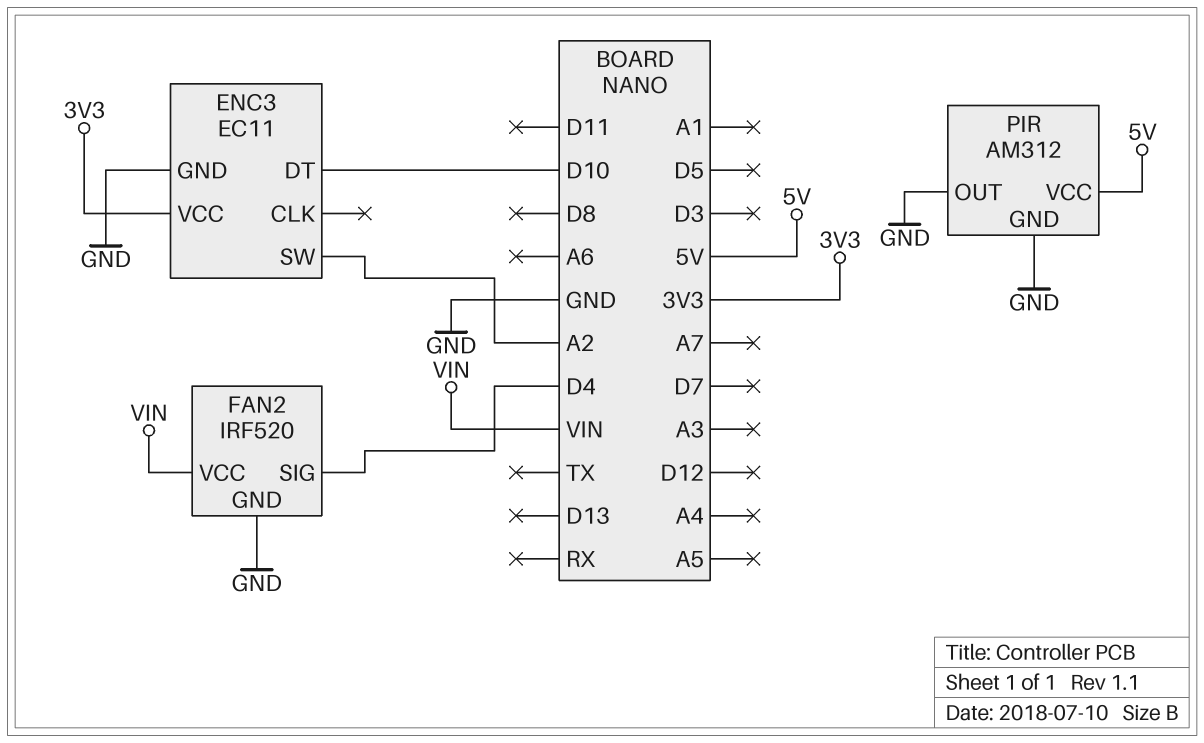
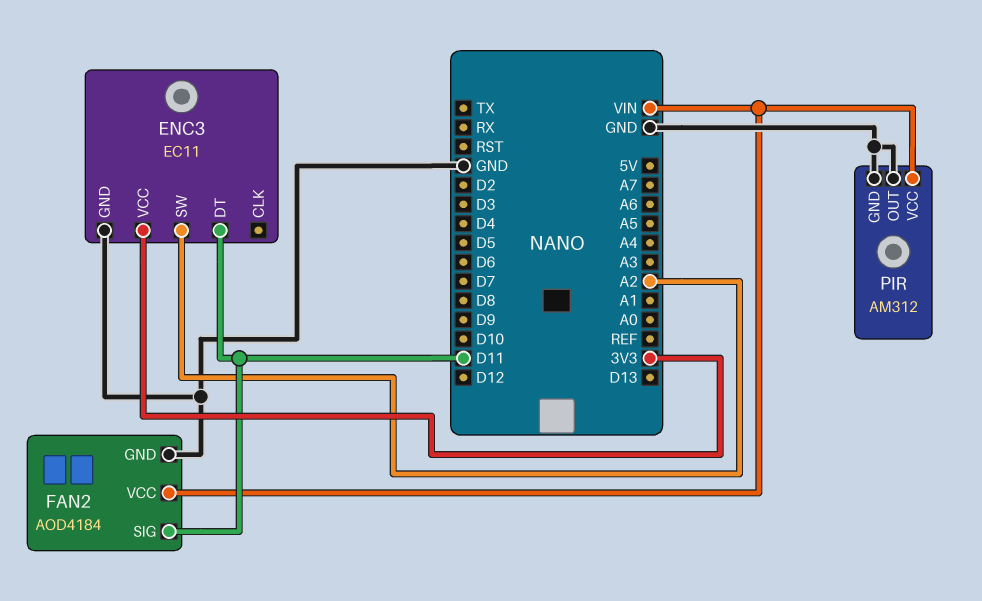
ENC3 pin DT: D10 -> D11
FAN2: IRF520 -> AOD4184
FAN2 pin SIG: D4 -> D11
PIR pin VCC: 5V -> VIN

